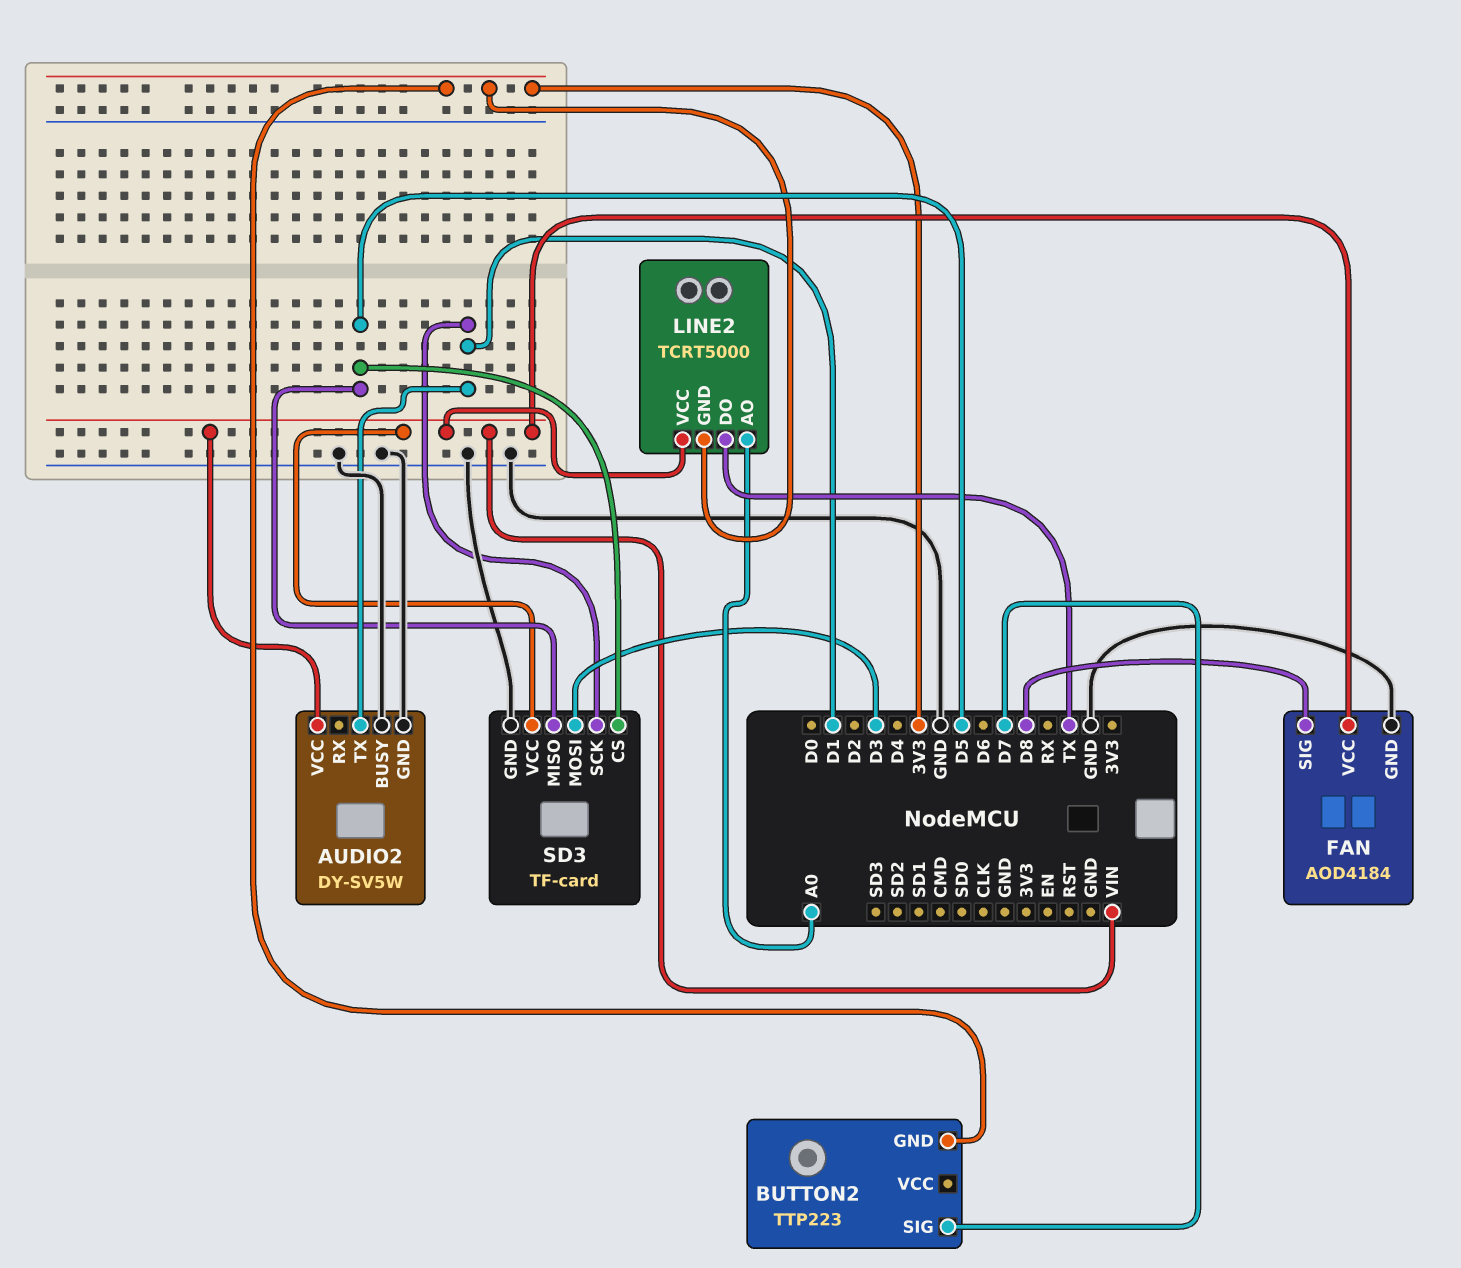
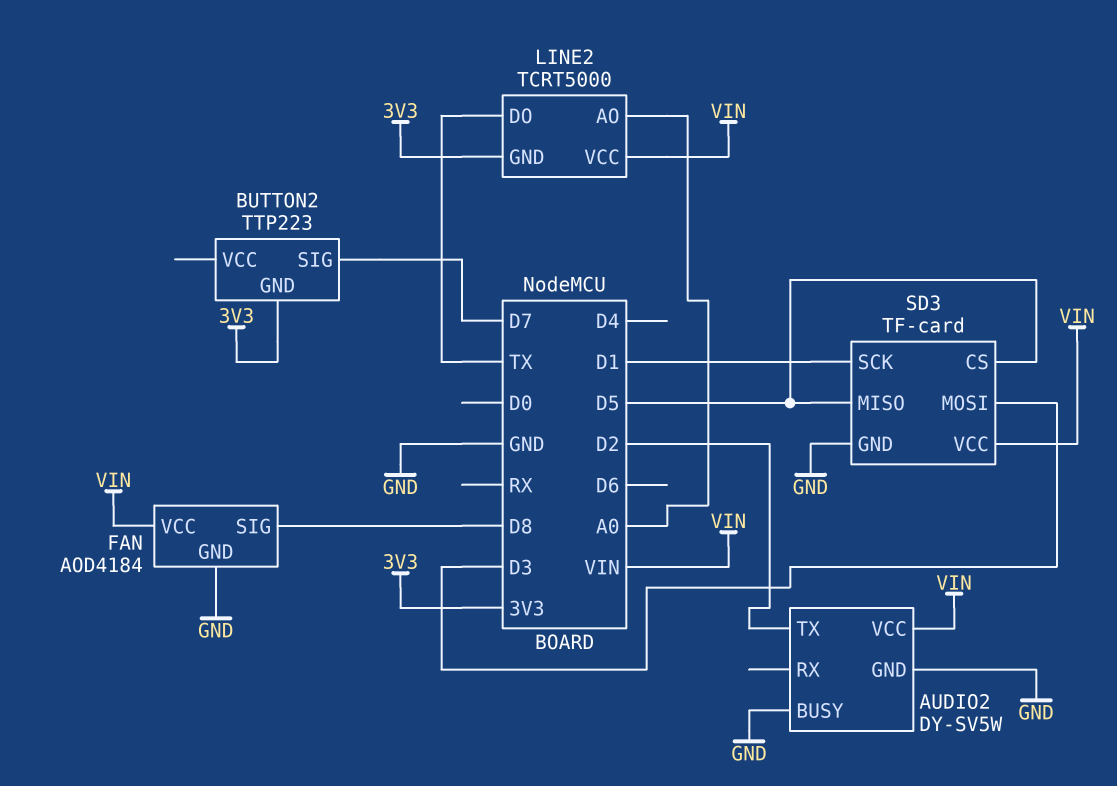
AUDIO2 pin TX: D1 -> D2

